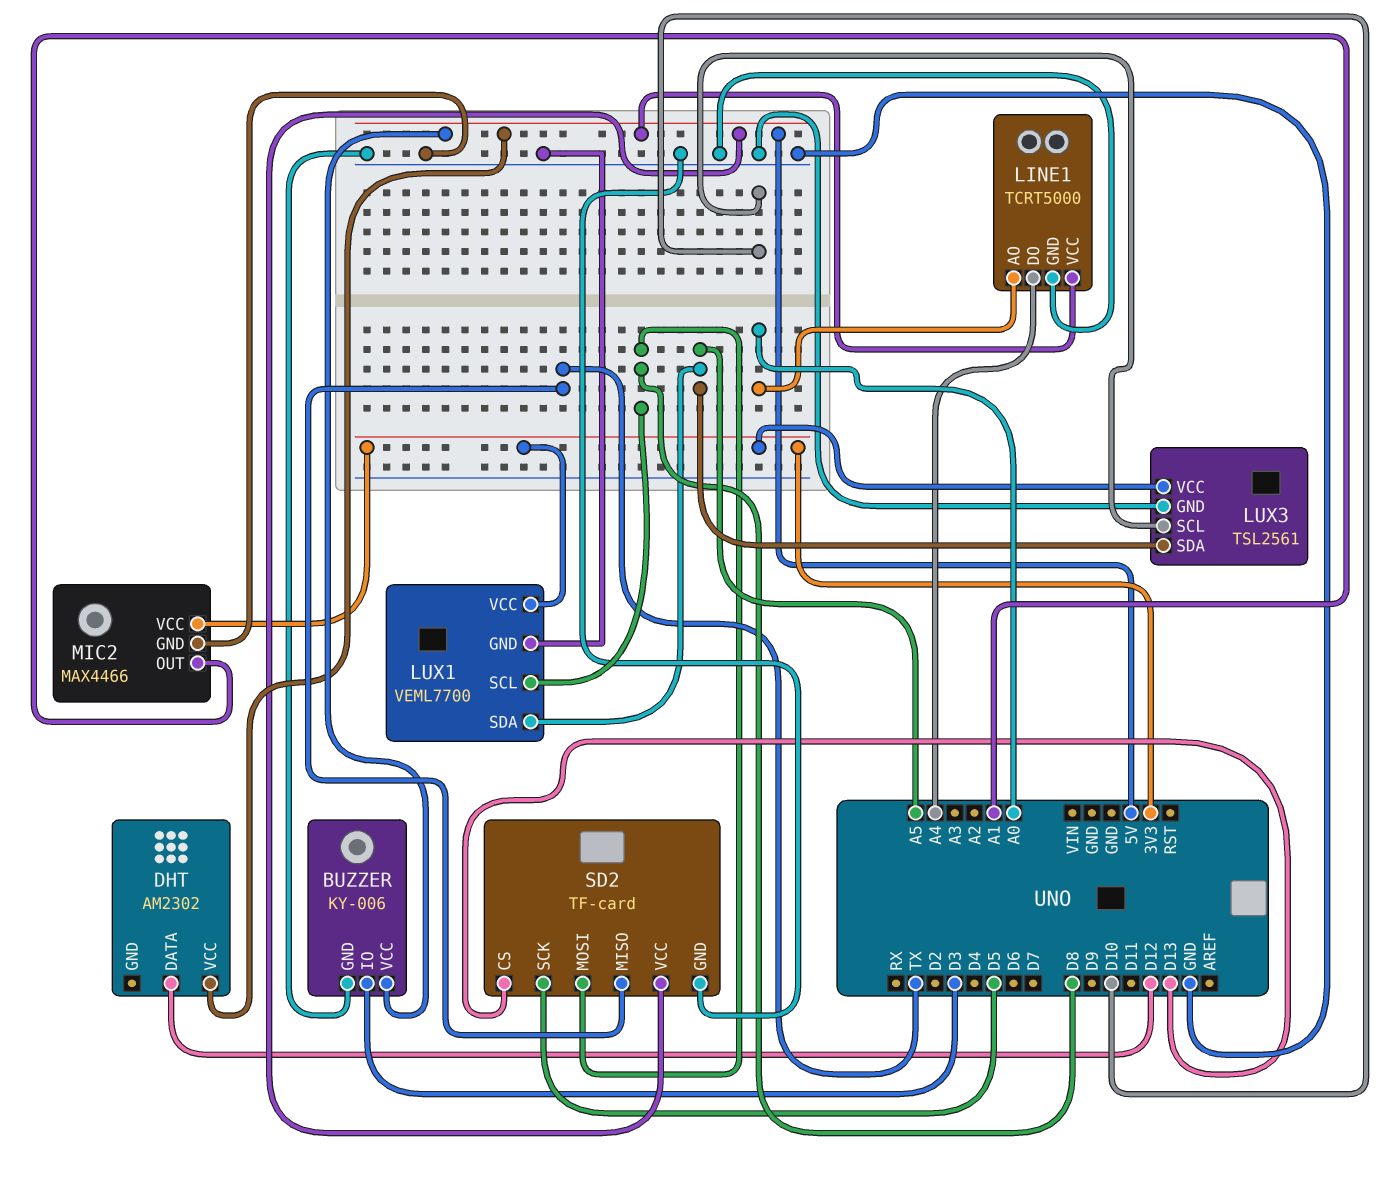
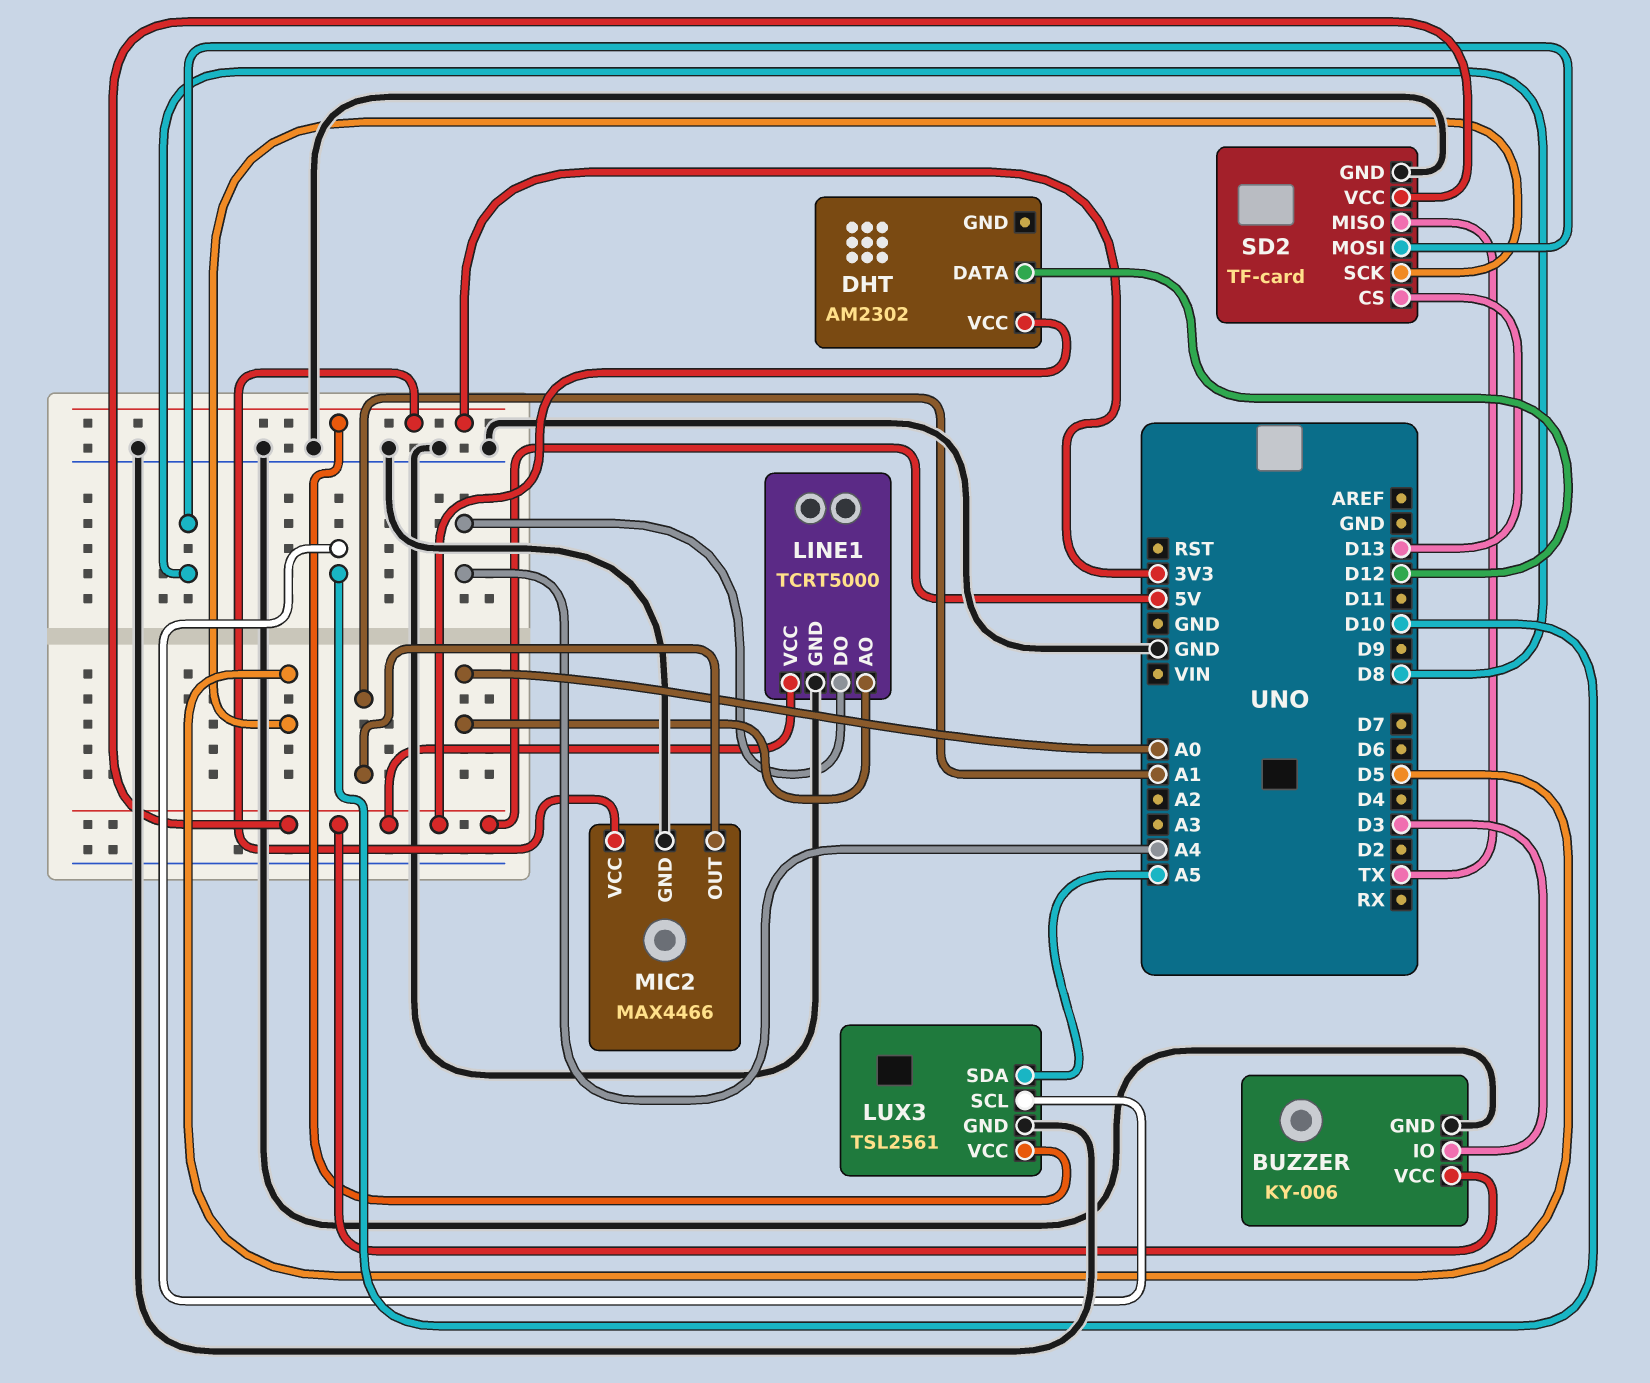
LUX1: VEML7700 -> none
LUX1 pin GND: GND -> none
LUX1 pin SCL: D8 -> none
LUX1 pin SDA: A5 -> none
LUX1 pin VCC: 3V3 -> none

